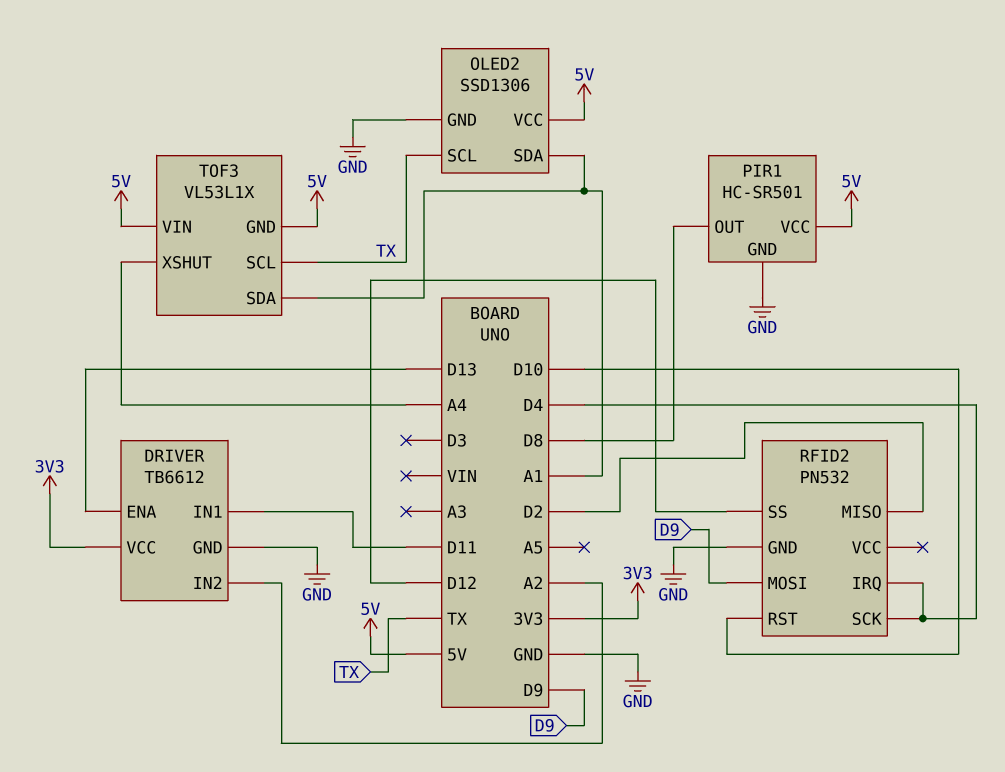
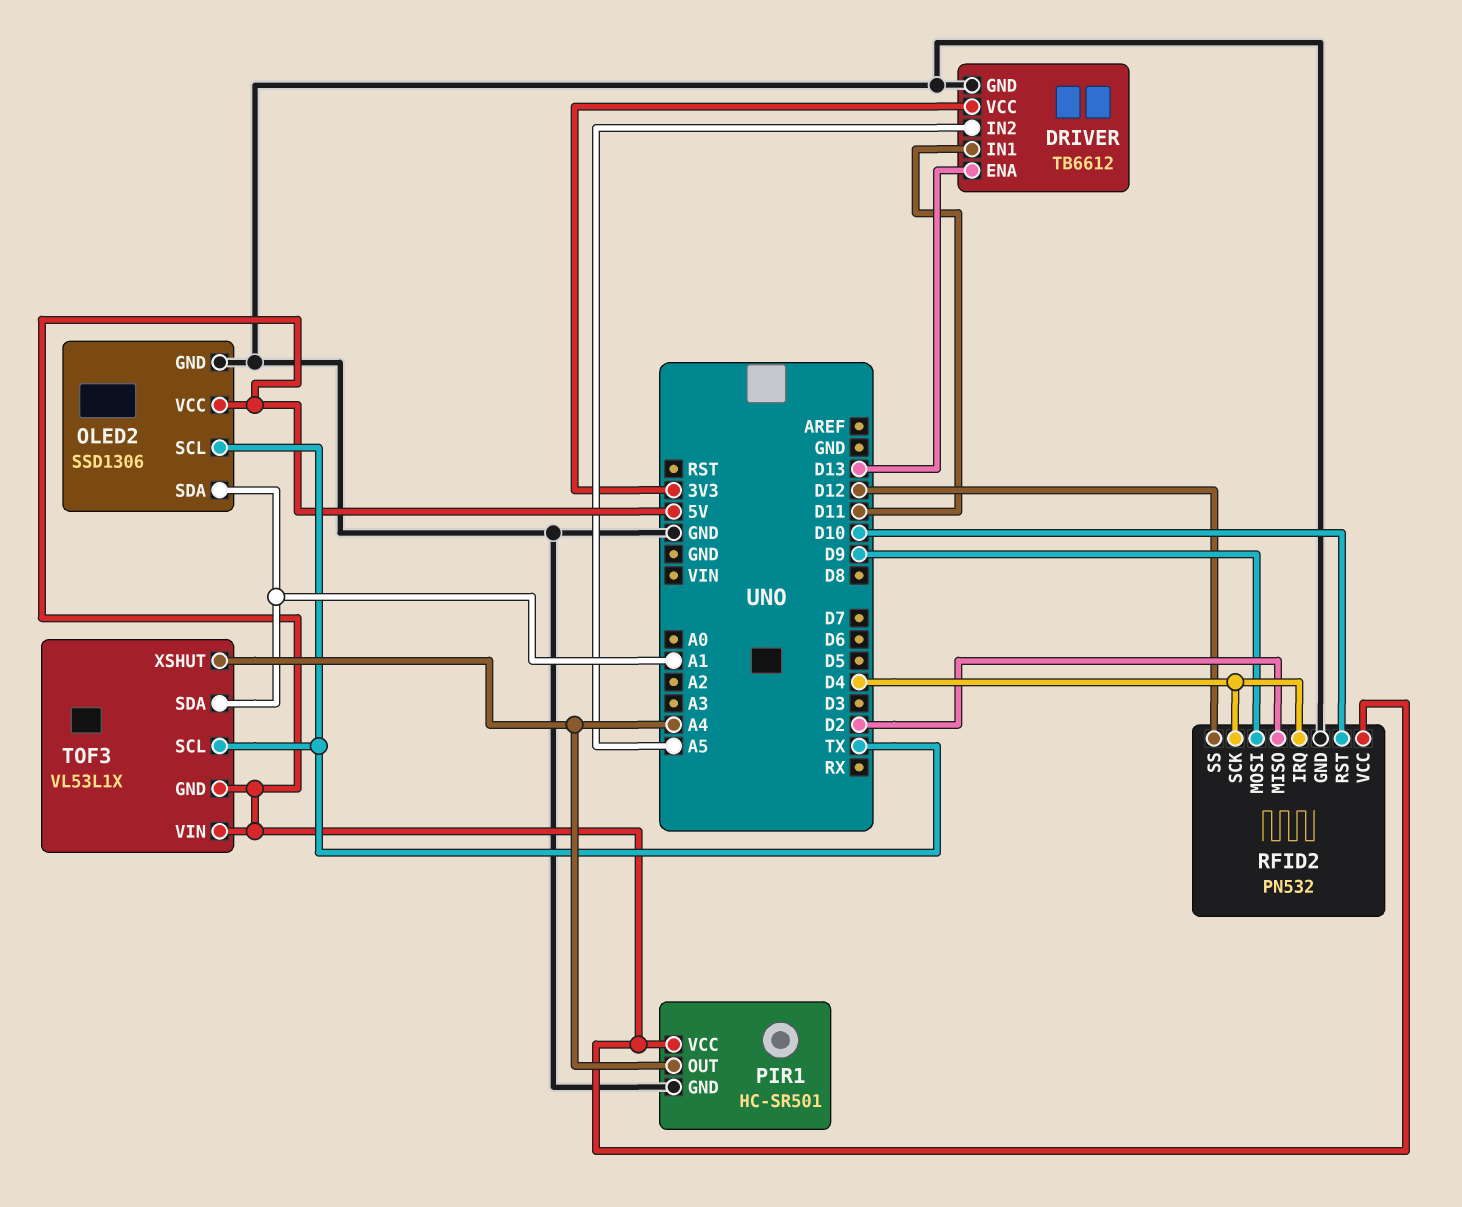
DRIVER pin IN2: A2 -> A5
PIR1 pin OUT: D8 -> A4
RFID2 pin VCC: none -> 5V

